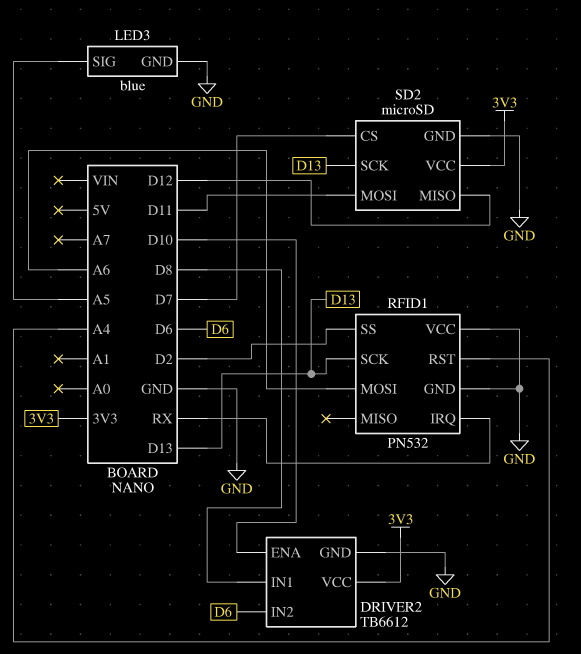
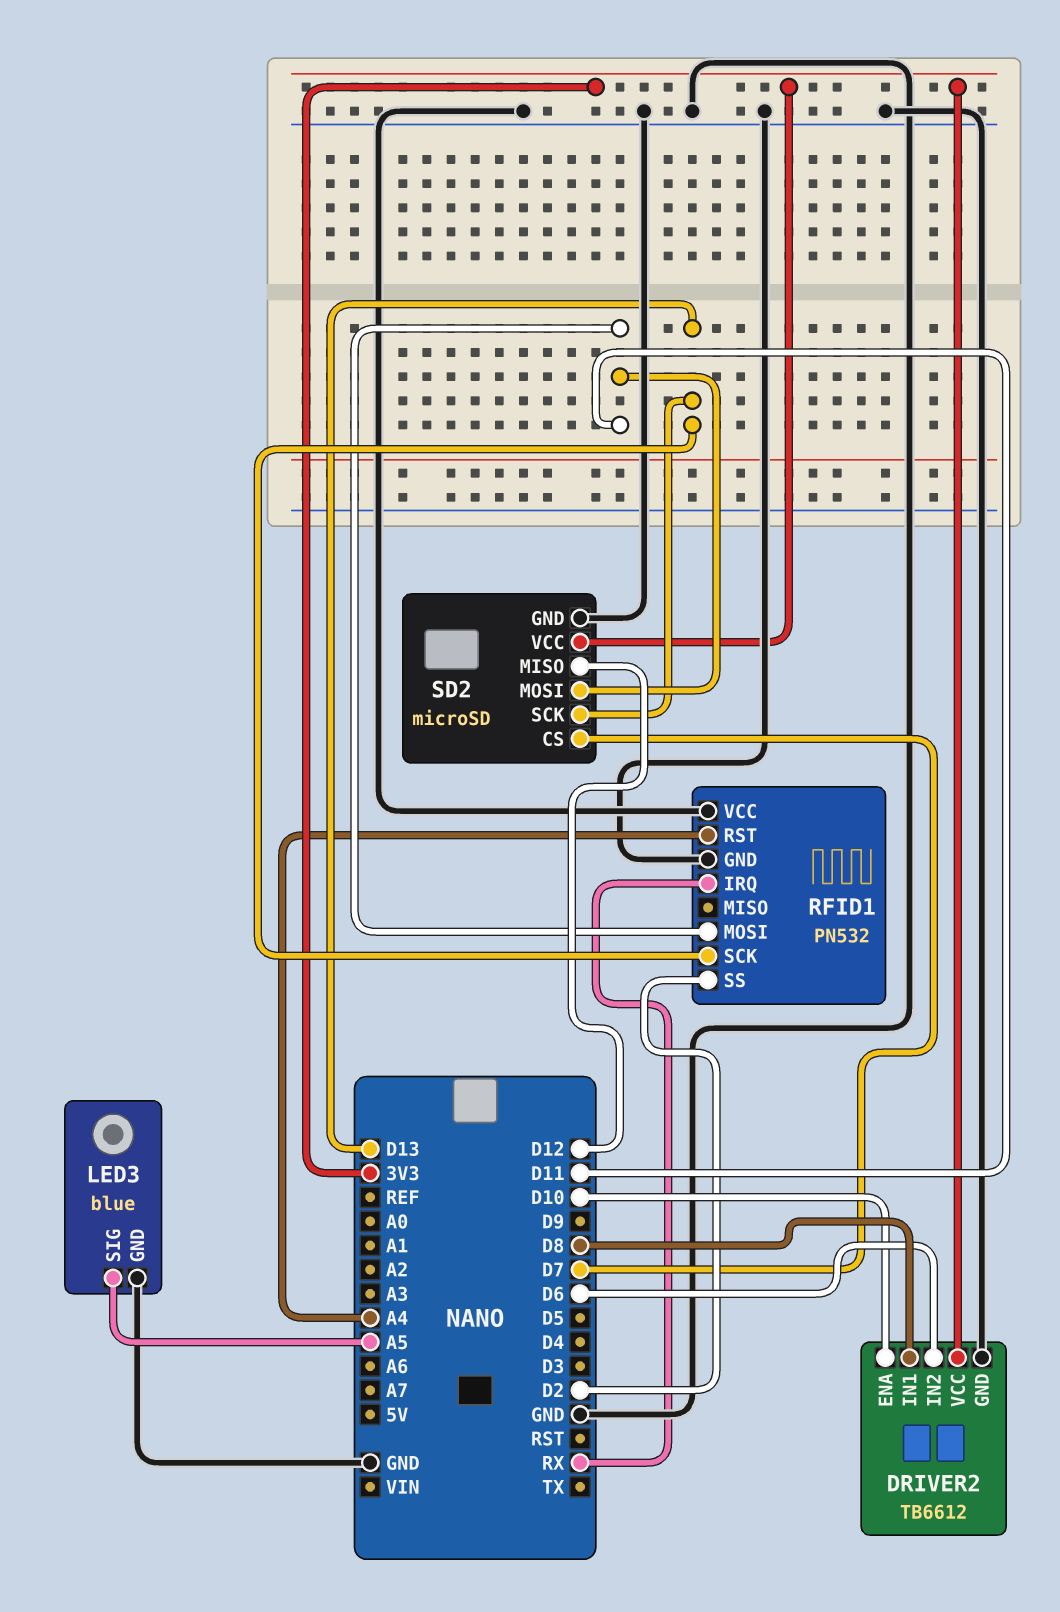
RFID1 pin MOSI: A6 -> D11

